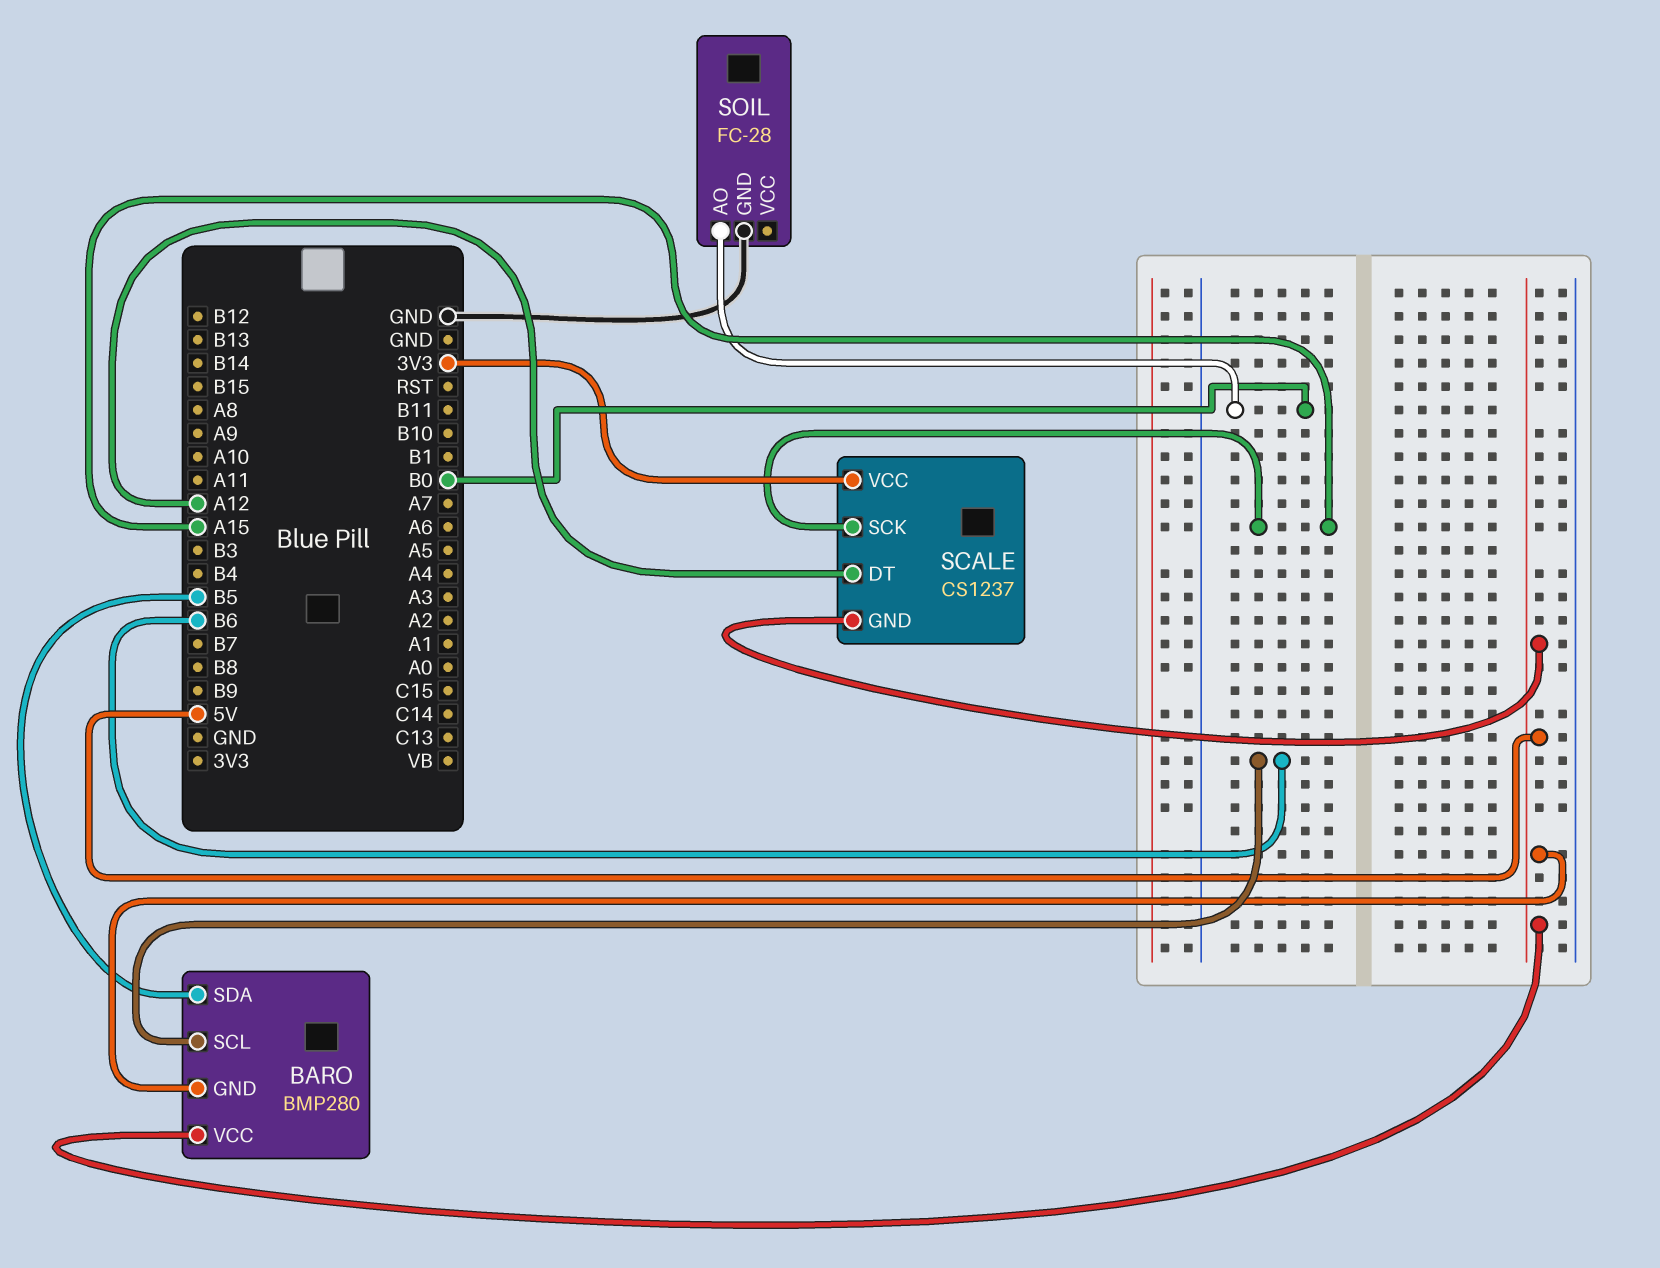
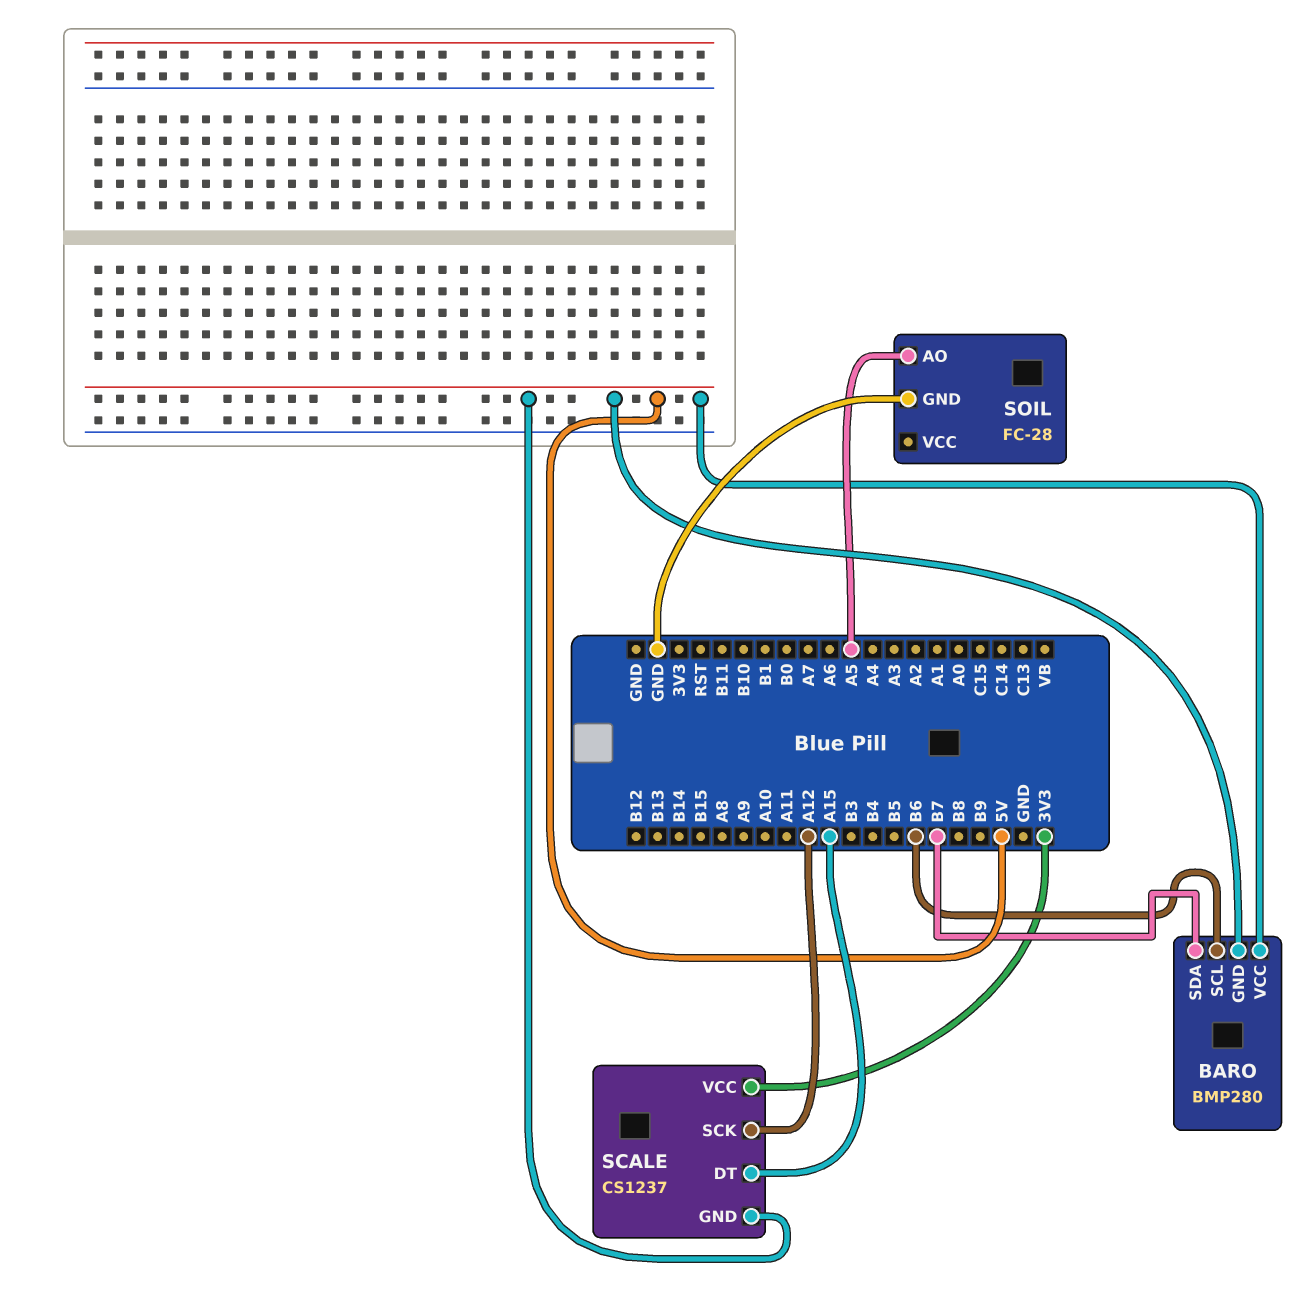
BARO pin SDA: B5 -> B7
SCALE pin DT: A12 -> A15
SCALE pin SCK: A15 -> A12
SOIL pin AO: B0 -> A5

